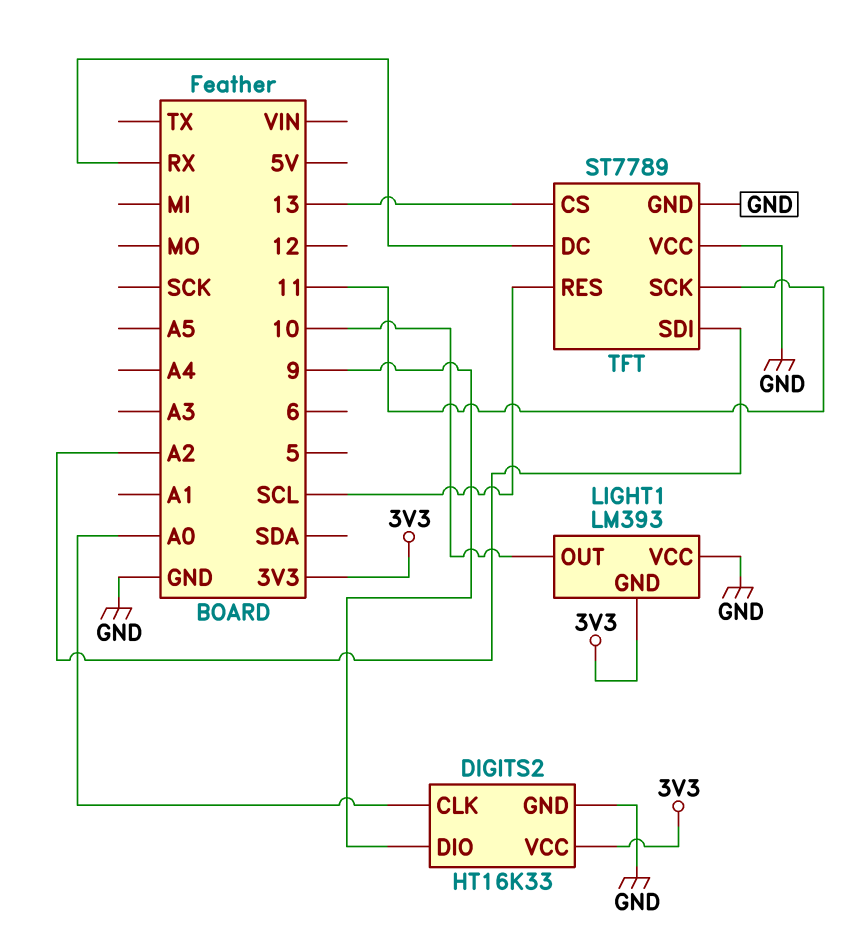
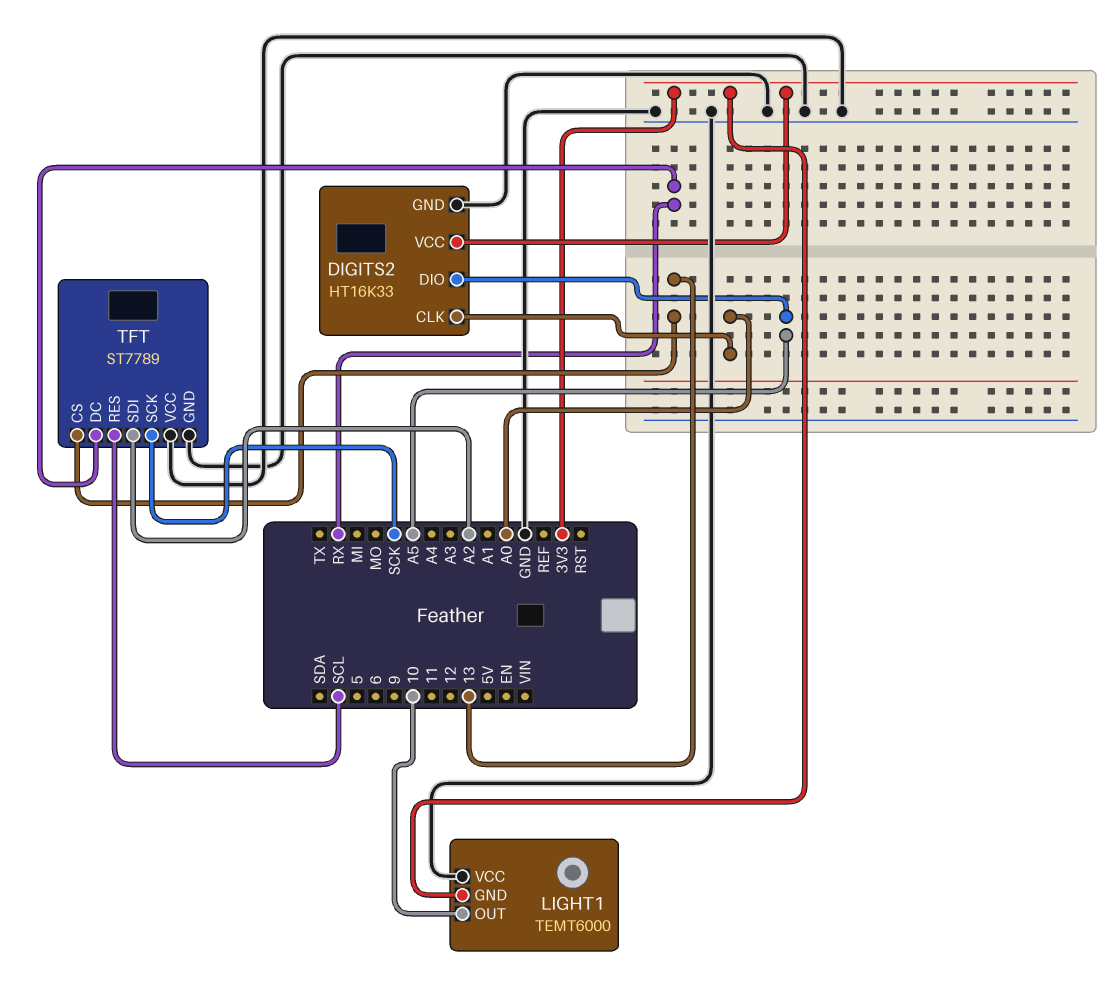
DIGITS2 pin DIO: 9 -> A5
LIGHT1: LM393 -> TEMT6000
TFT pin SCK: 11 -> SCK

